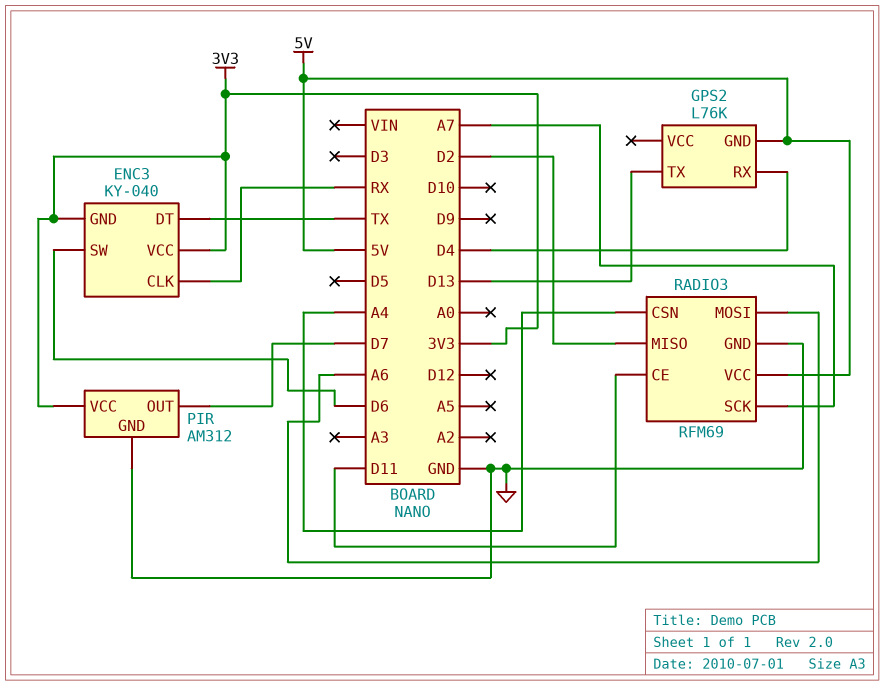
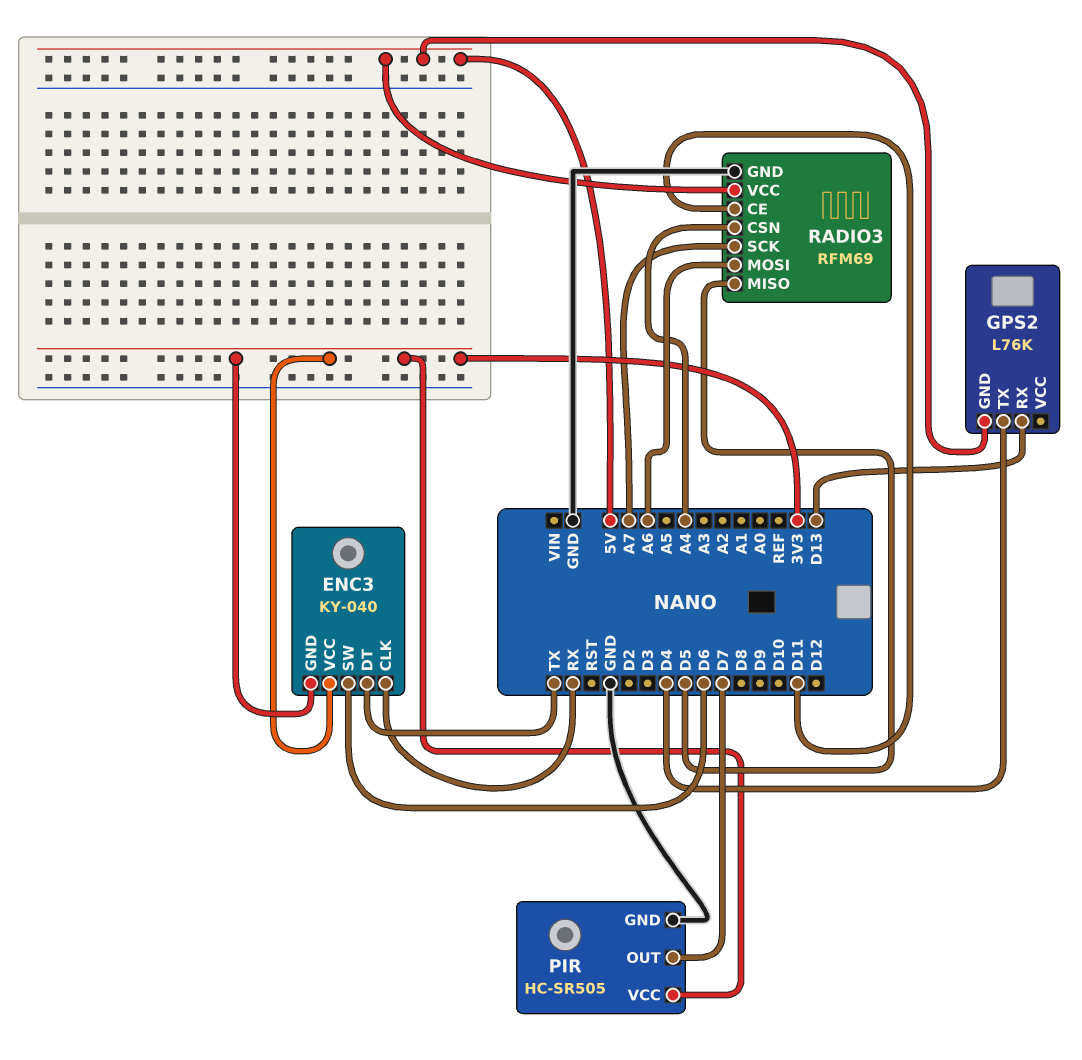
GPS2 pin RX: D4 -> D13
GPS2 pin TX: D13 -> D4
PIR: AM312 -> HC-SR505
RADIO3 pin MISO: D2 -> D5

